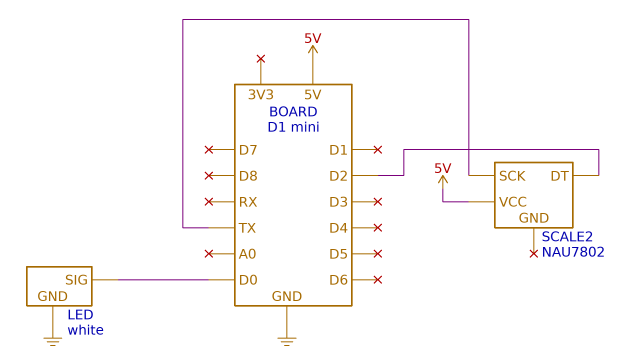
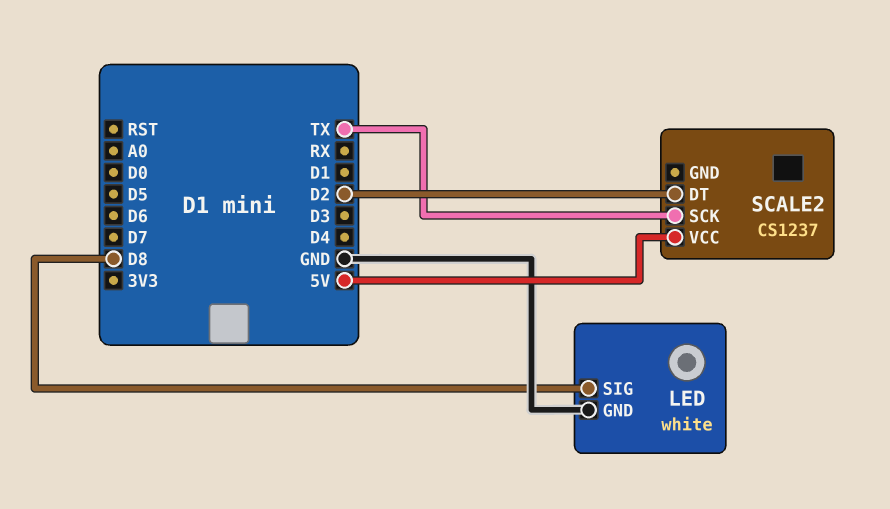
LED pin SIG: D0 -> D8
SCALE2: NAU7802 -> CS1237

